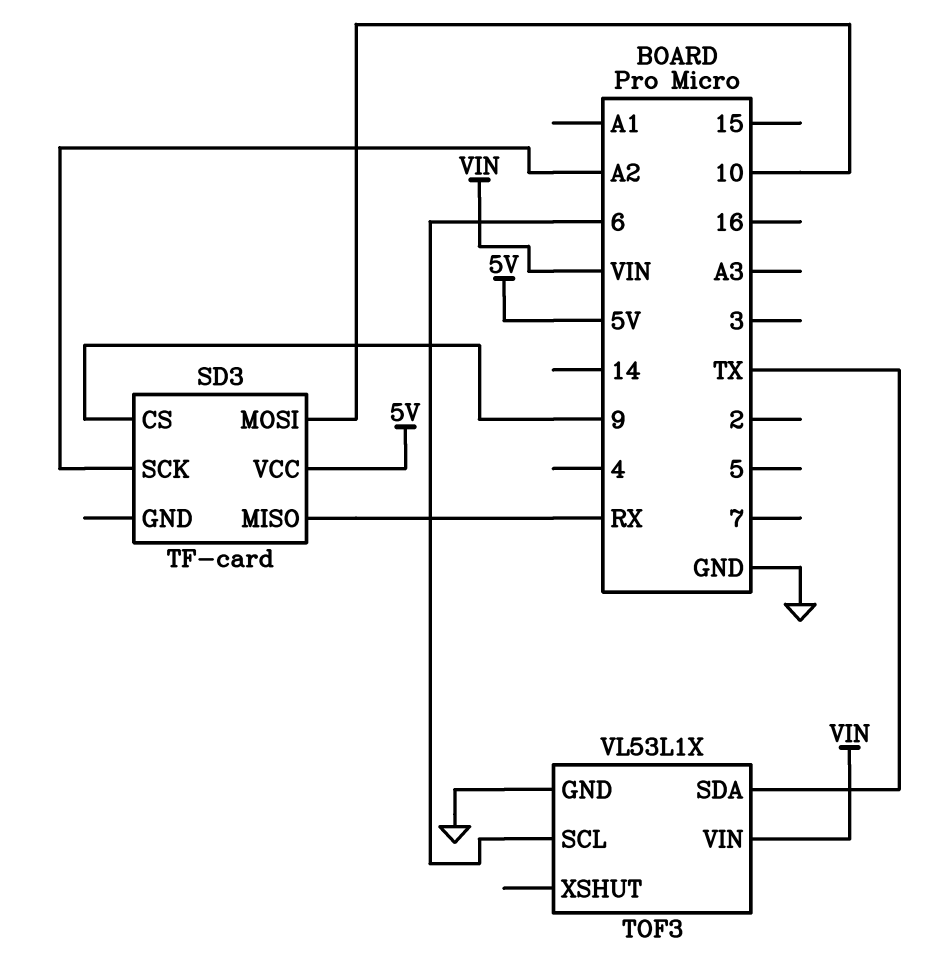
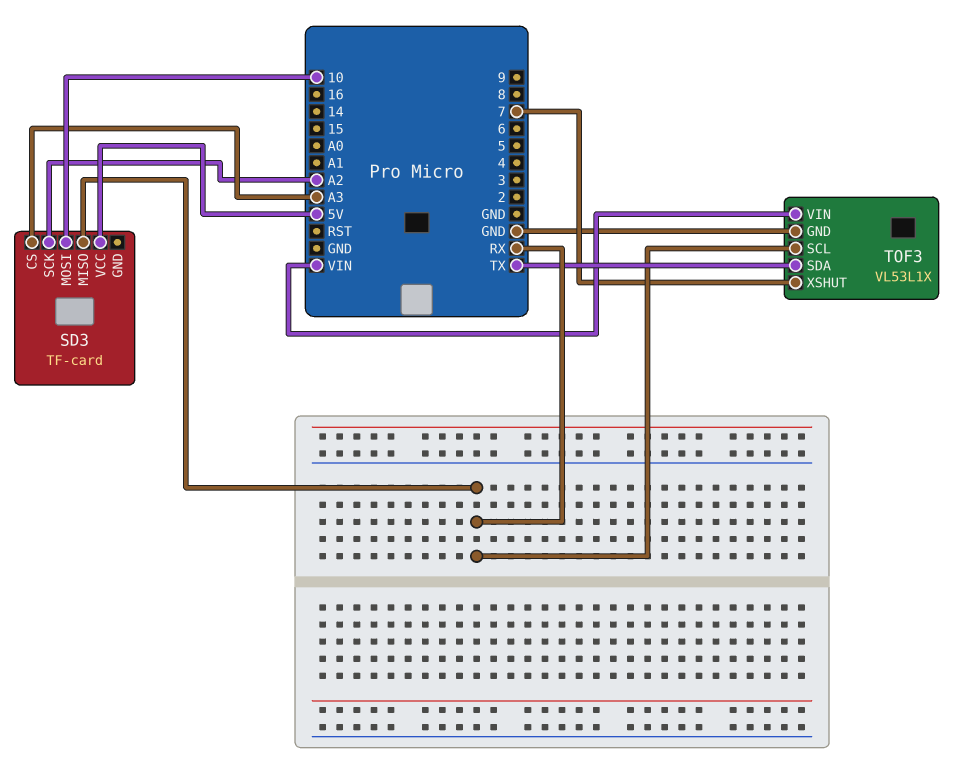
SD3 pin CS: 9 -> A3
TOF3 pin SCL: 6 -> RX
TOF3 pin XSHUT: none -> 7

